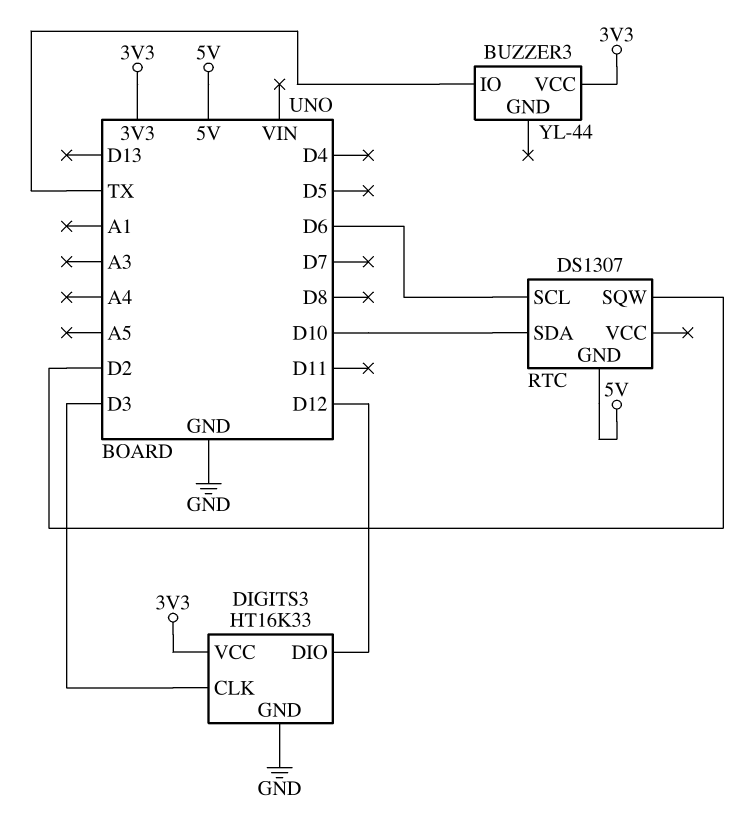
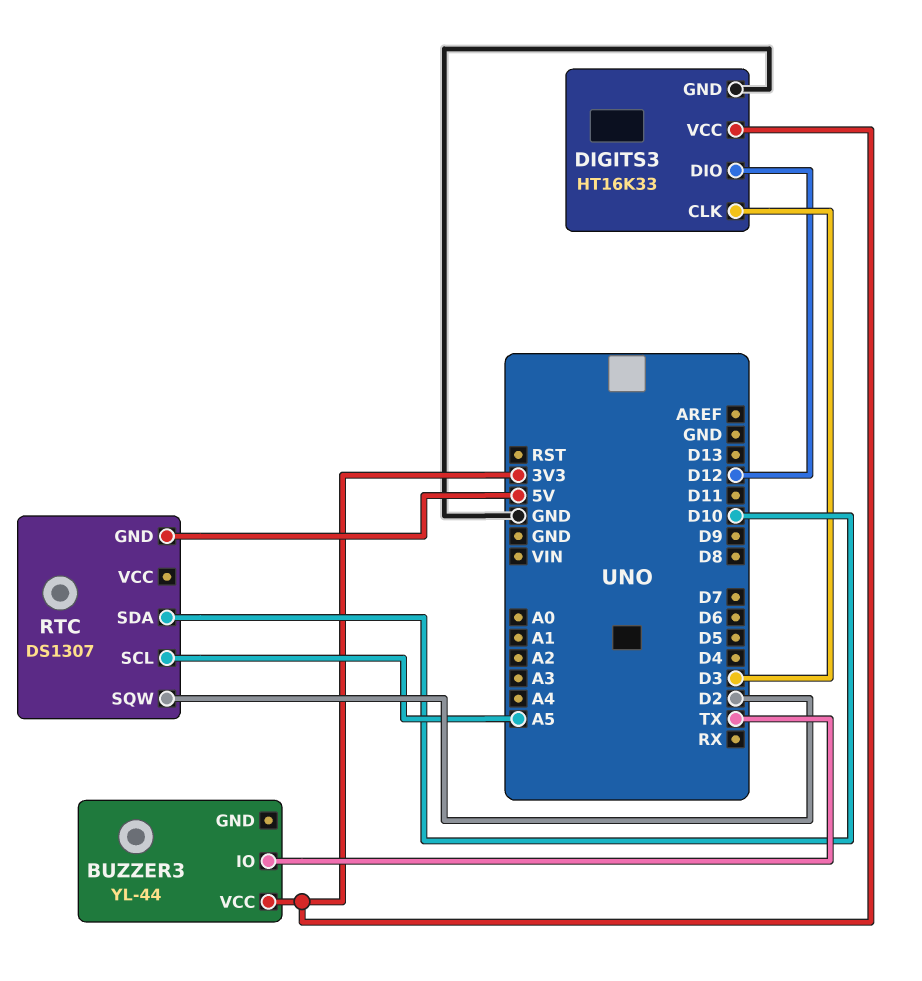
RTC pin SCL: D6 -> A5

